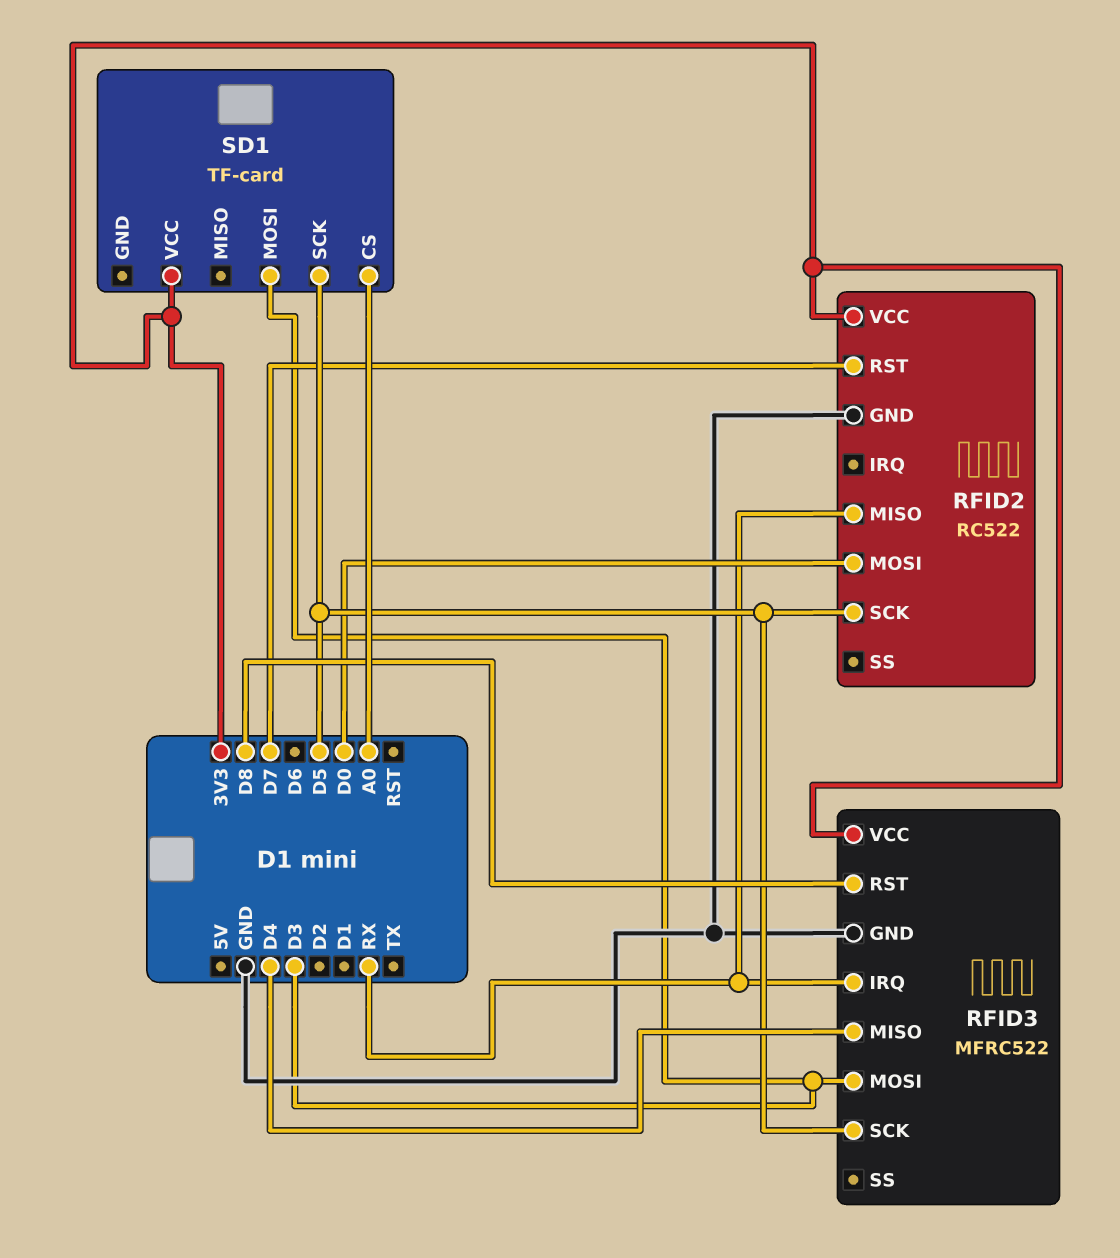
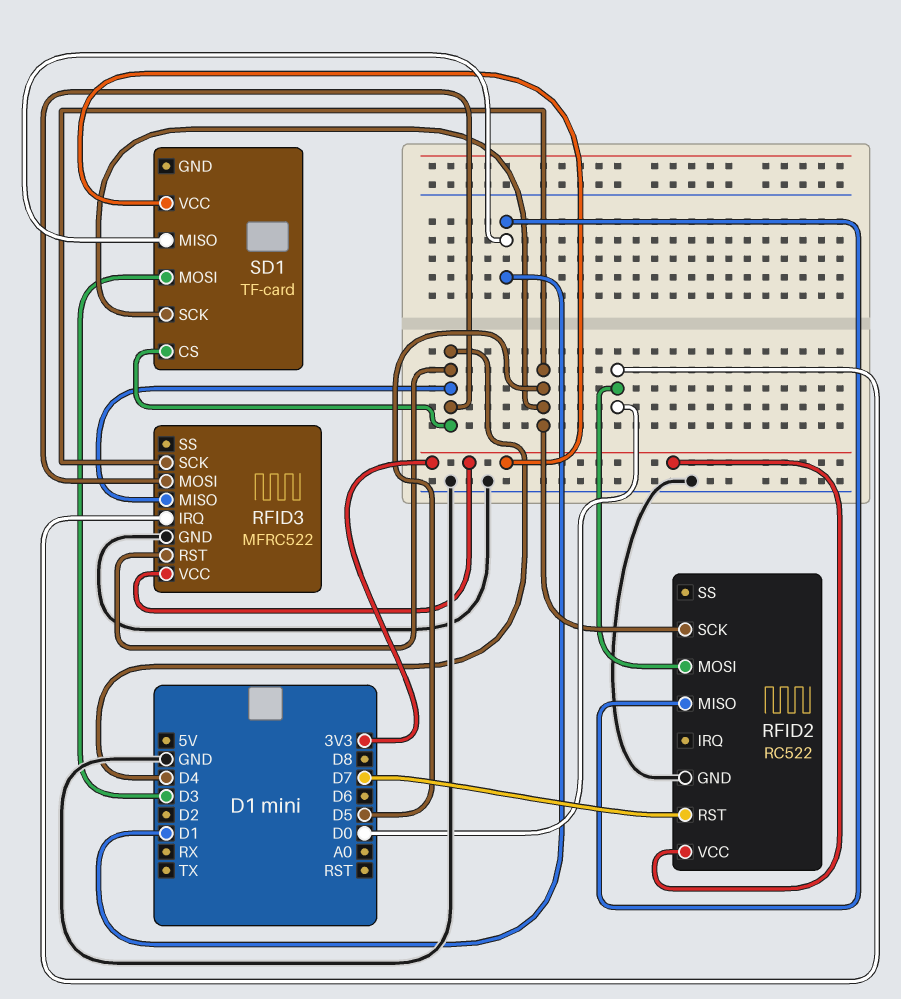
RFID2 pin MISO: RX -> D1
RFID3 pin IRQ: RX -> D0
RFID3 pin MOSI: D3 -> D4
RFID3 pin RST: D8 -> D4
SD1 pin CS: A0 -> D4
SD1 pin MISO: none -> D1

